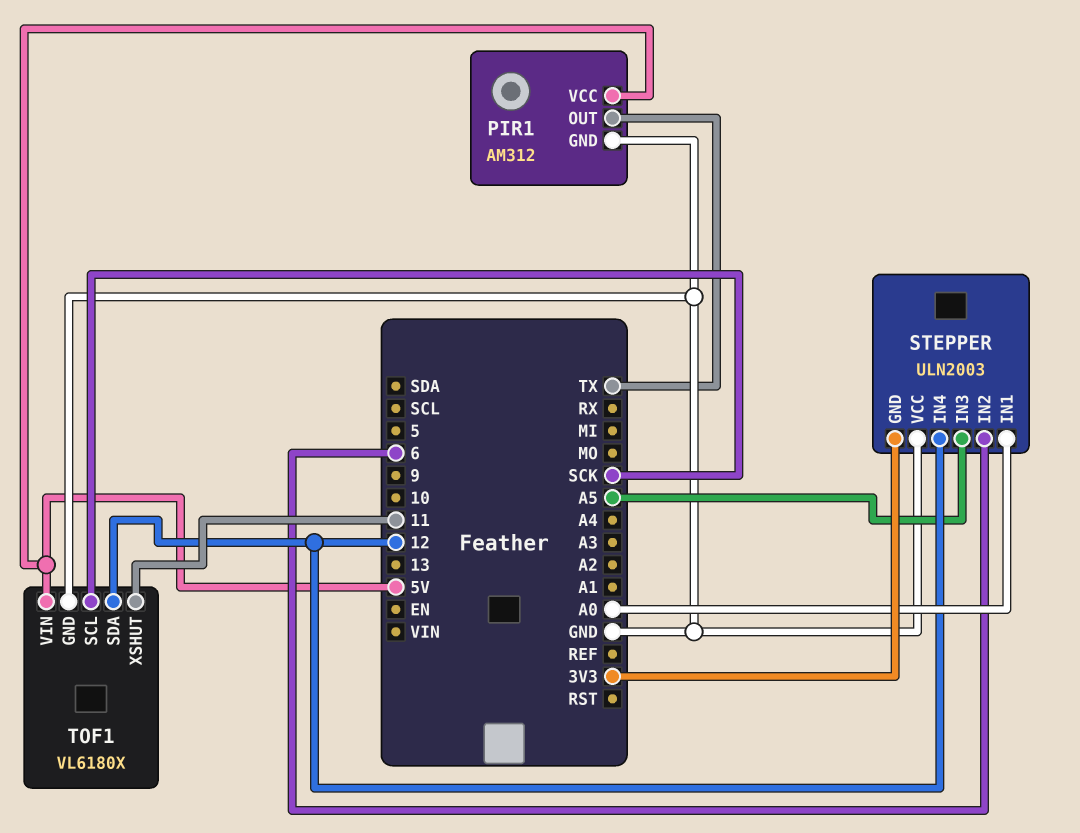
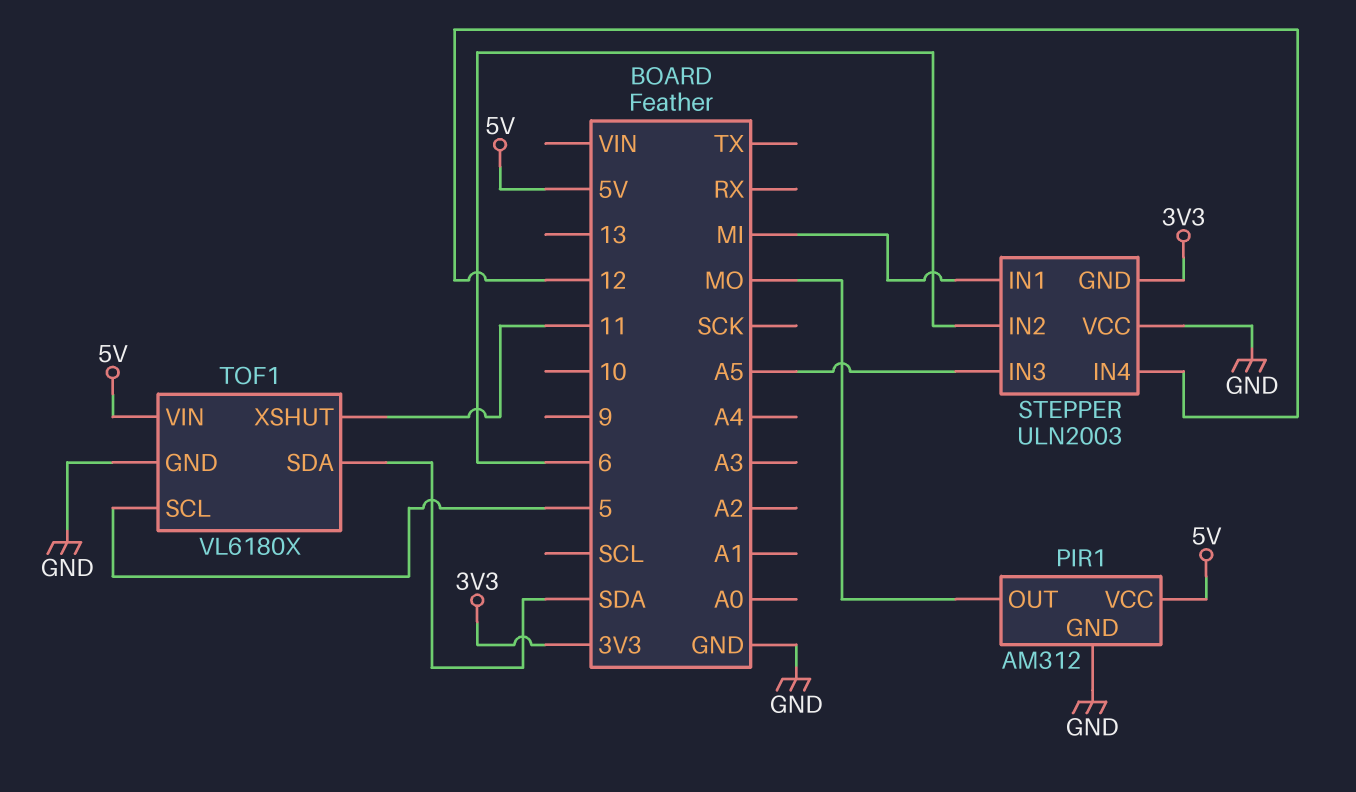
PIR1 pin OUT: TX -> MO
STEPPER pin IN1: A0 -> MI
TOF1 pin SCL: SCK -> 5
TOF1 pin SDA: 12 -> SDA

